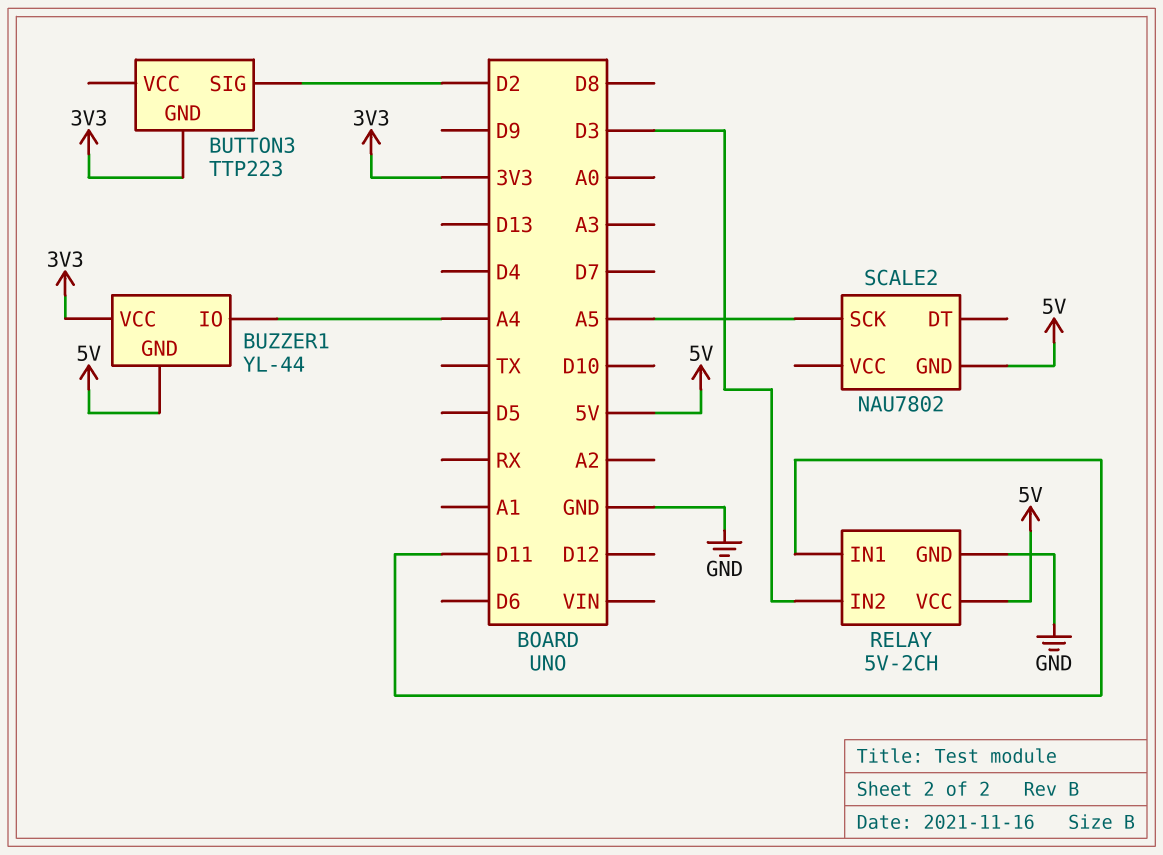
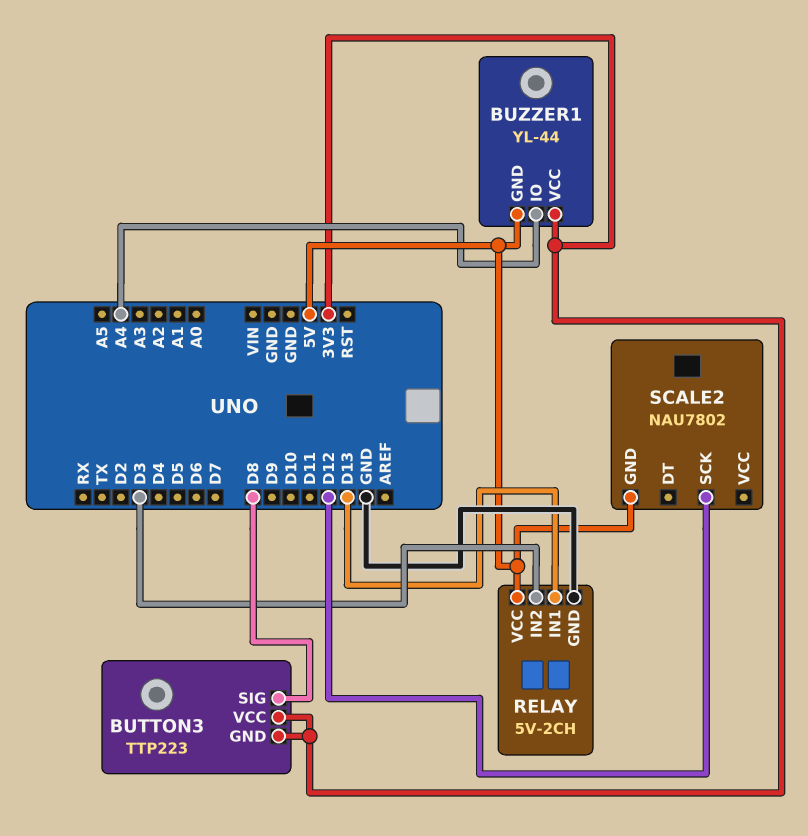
BUTTON3 pin SIG: D2 -> D8
BUTTON3 pin VCC: none -> 3V3
RELAY pin IN1: D11 -> D13
SCALE2 pin SCK: A5 -> D12

